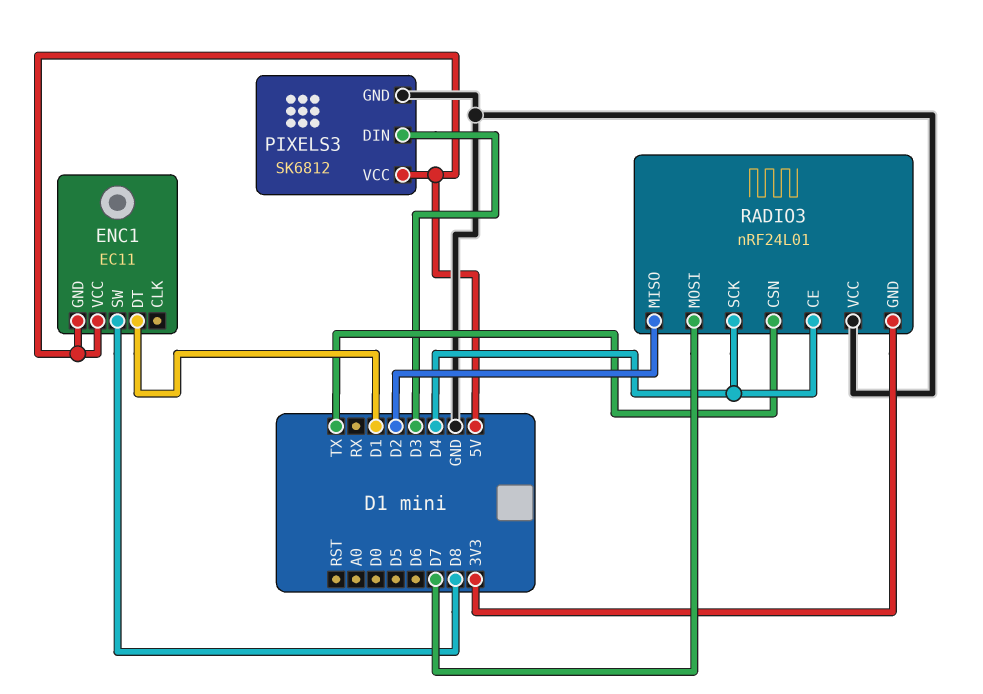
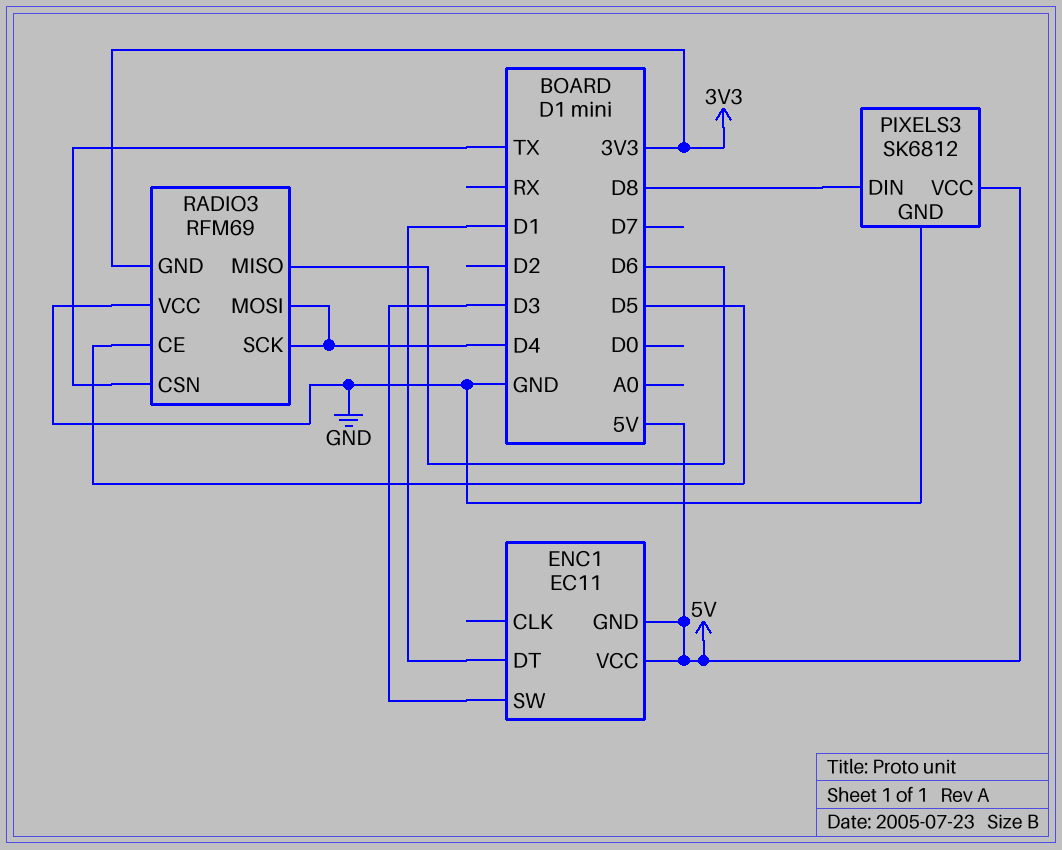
ENC1 pin SW: D8 -> D3
PIXELS3 pin DIN: D3 -> D8
RADIO3: nRF24L01 -> RFM69
RADIO3 pin CE: D4 -> D5
RADIO3 pin MISO: D2 -> D6
RADIO3 pin MOSI: D7 -> D4

